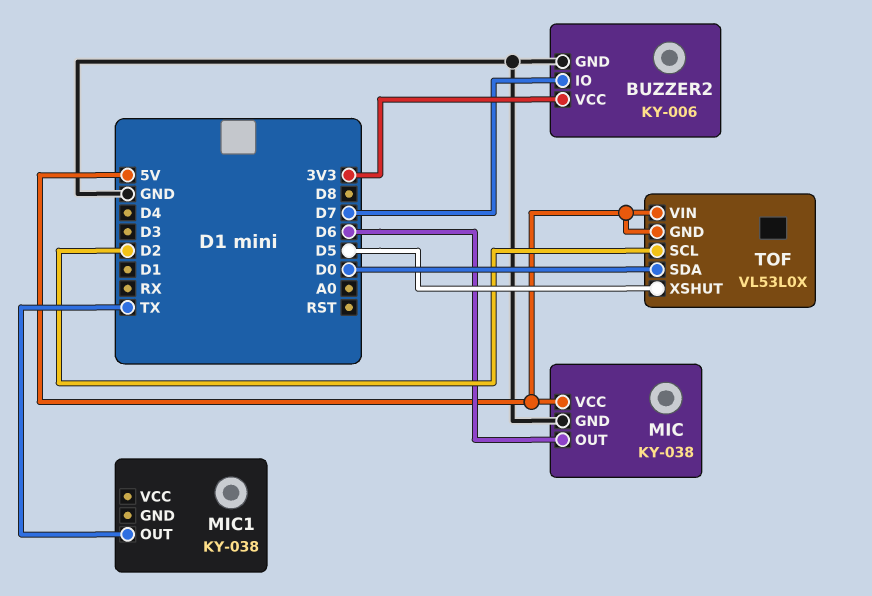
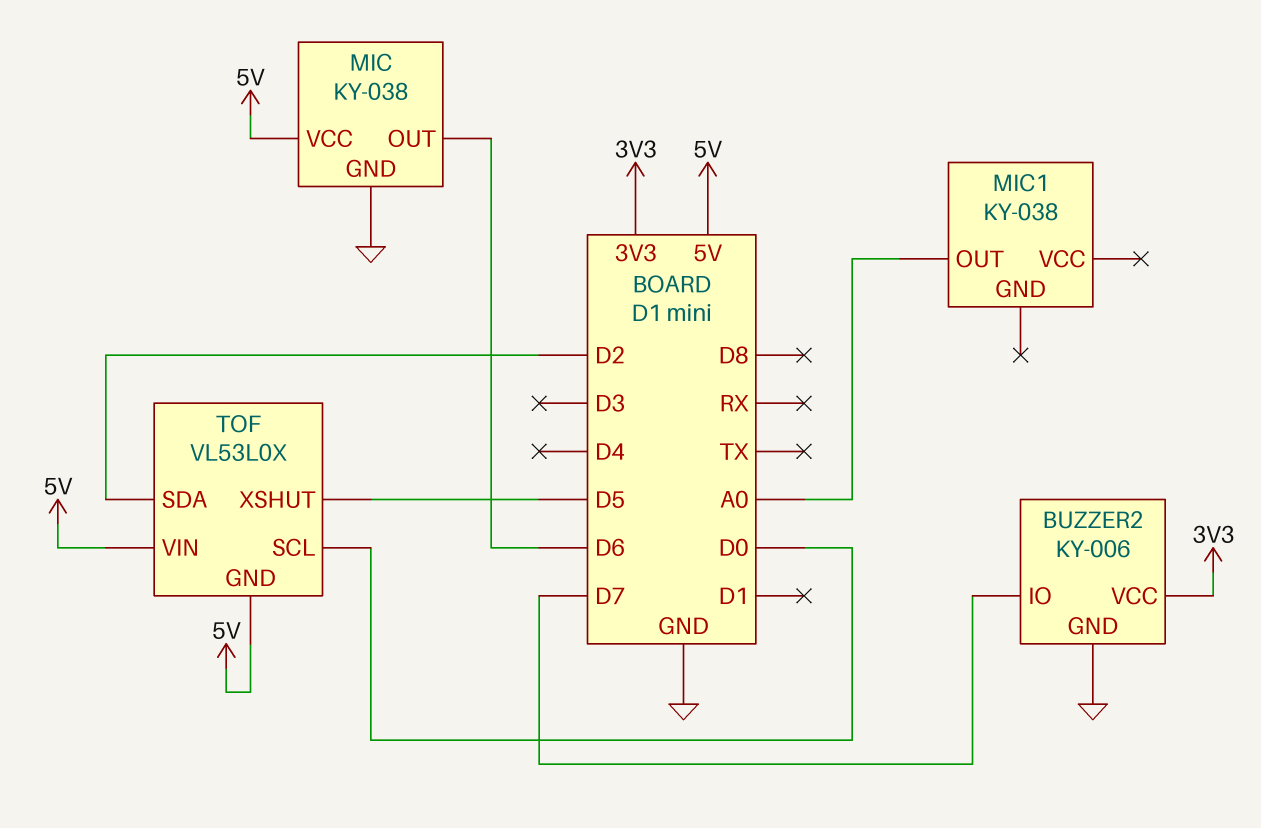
MIC1 pin OUT: TX -> A0
TOF pin SCL: D2 -> D0
TOF pin SDA: D0 -> D2

